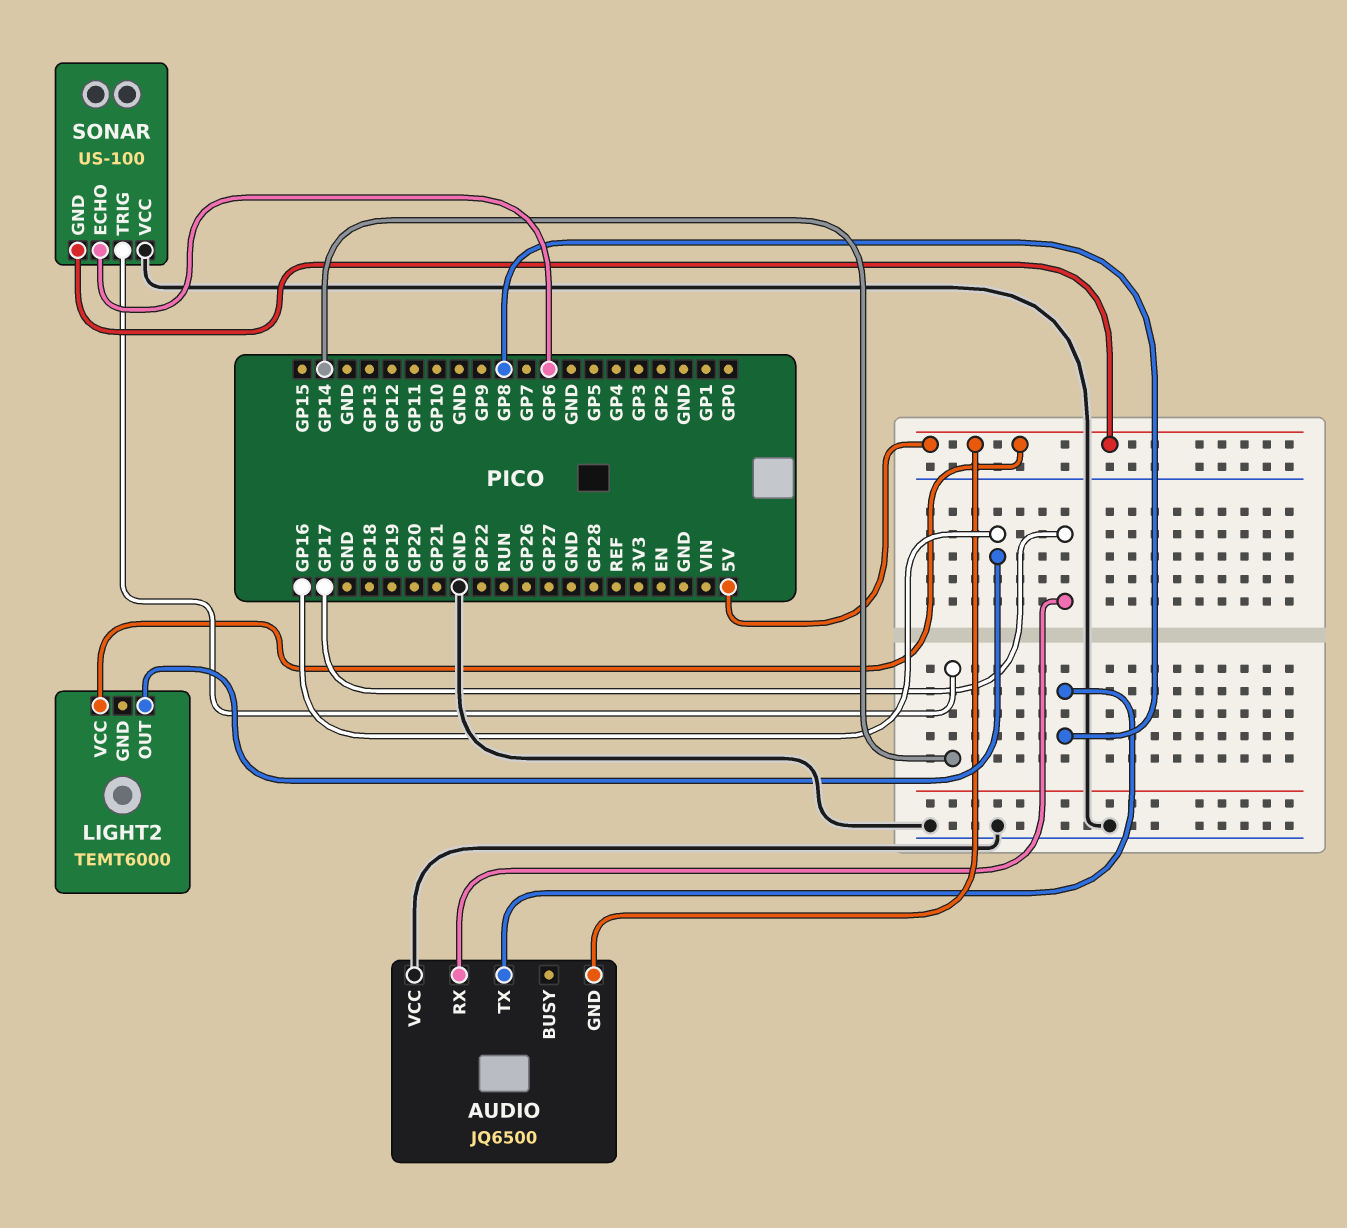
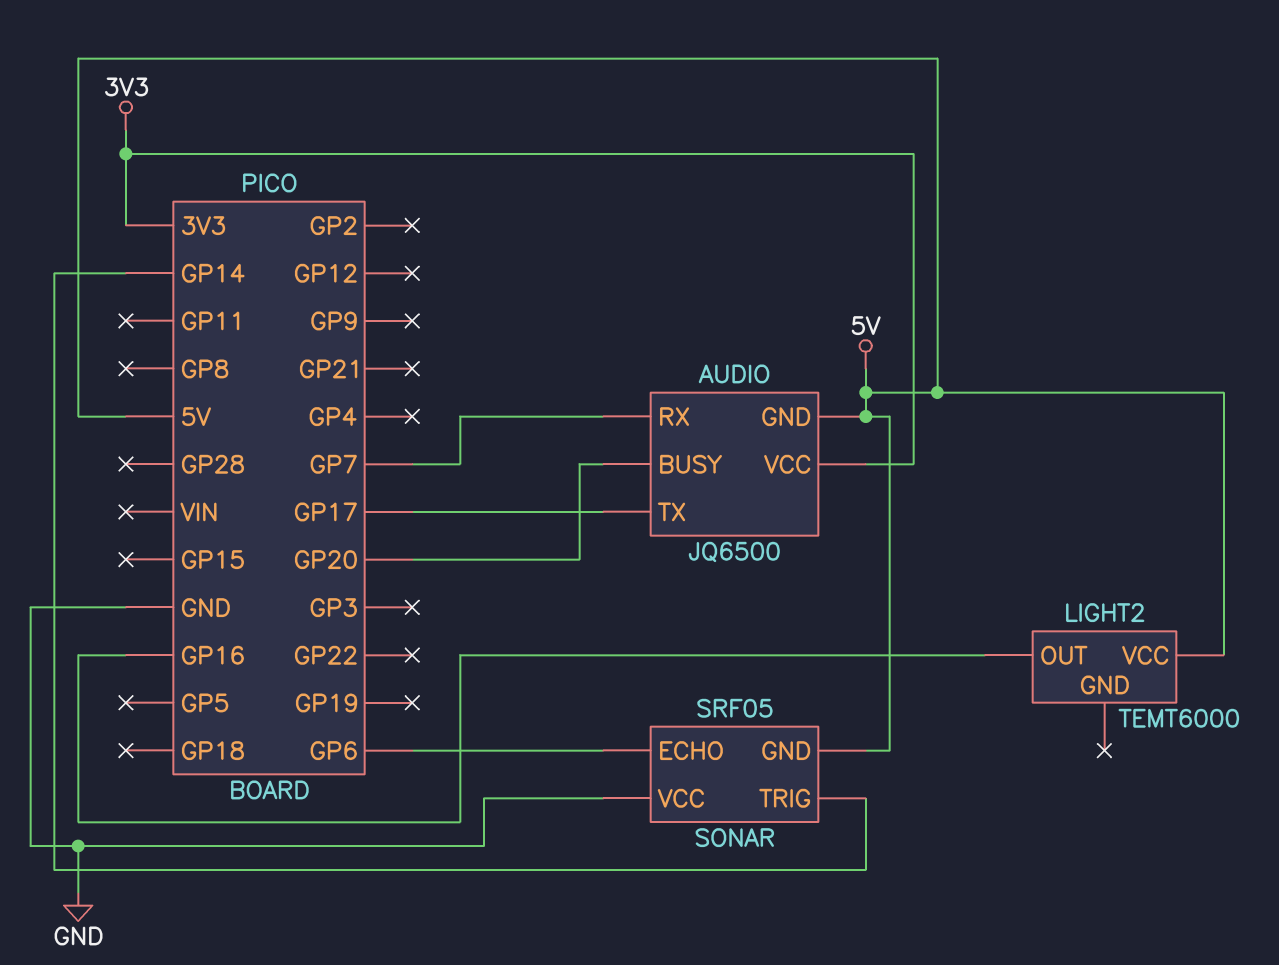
AUDIO pin BUSY: none -> GP20
AUDIO pin RX: GP17 -> GP7
AUDIO pin TX: GP8 -> GP17
AUDIO pin VCC: GND -> 3V3
SONAR: US-100 -> SRF05

